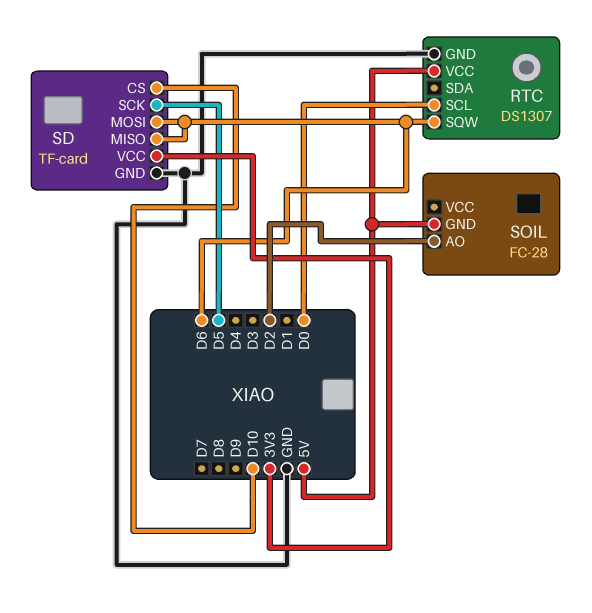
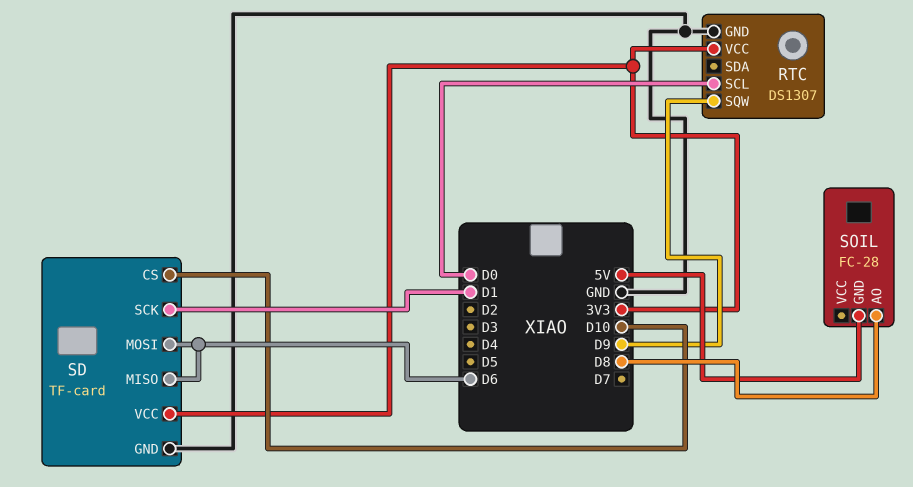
RTC pin SQW: D6 -> D9
RTC pin VCC: 5V -> 3V3
SD pin SCK: D5 -> D1
SOIL pin AO: D2 -> D8

